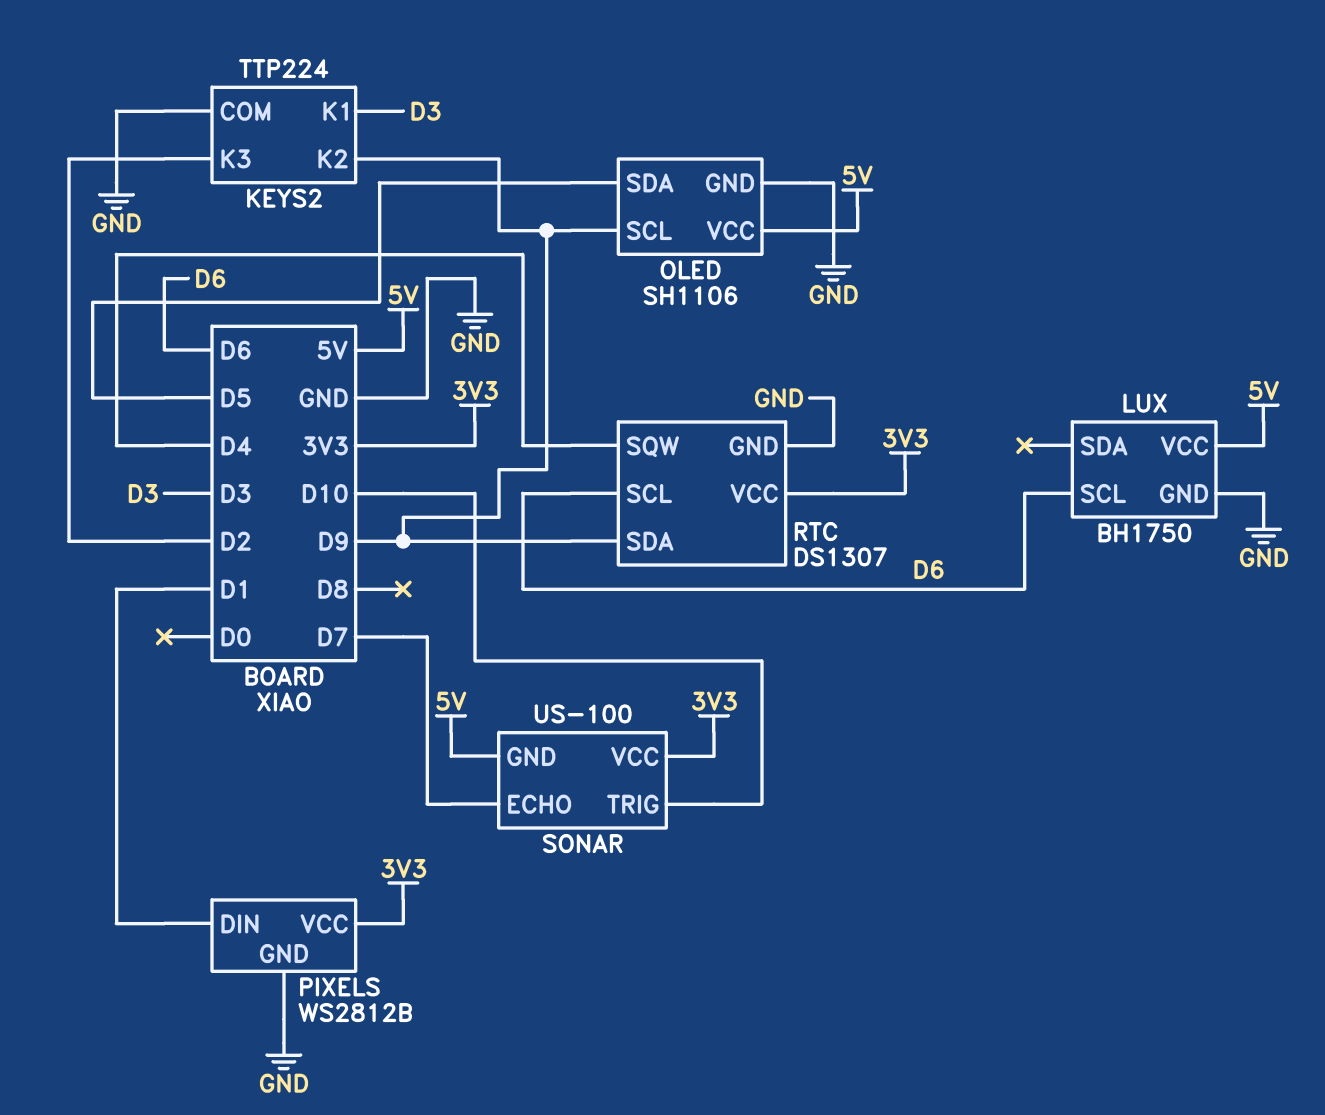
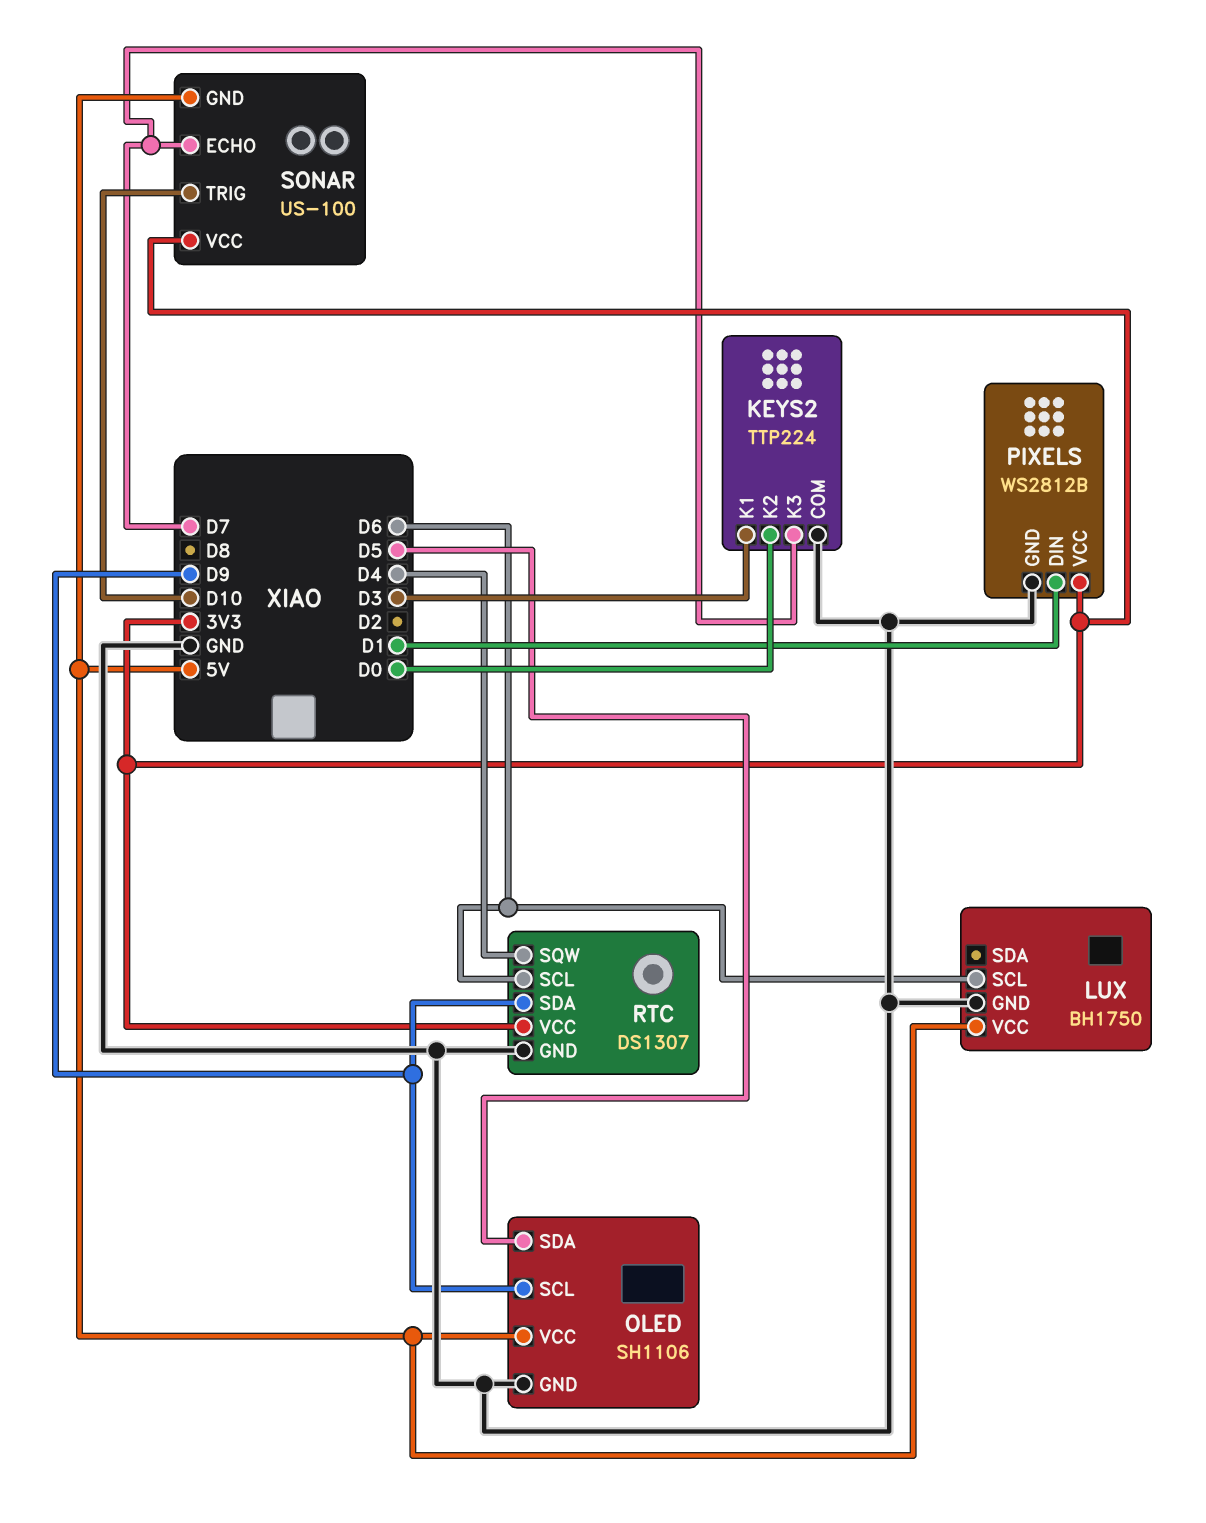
KEYS2 pin K2: D9 -> D0
KEYS2 pin K3: D2 -> D7

